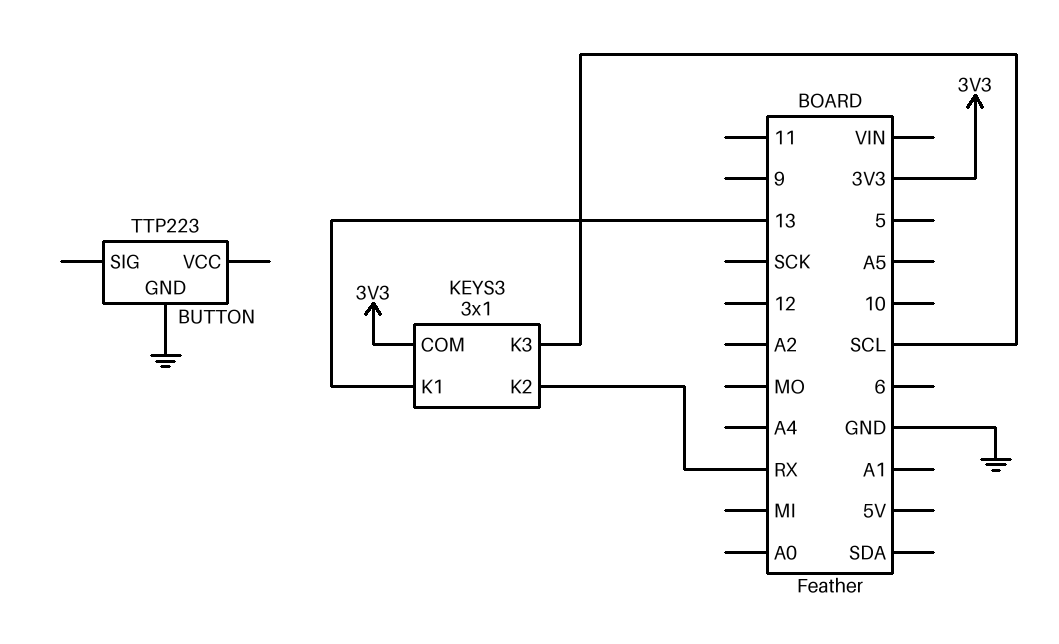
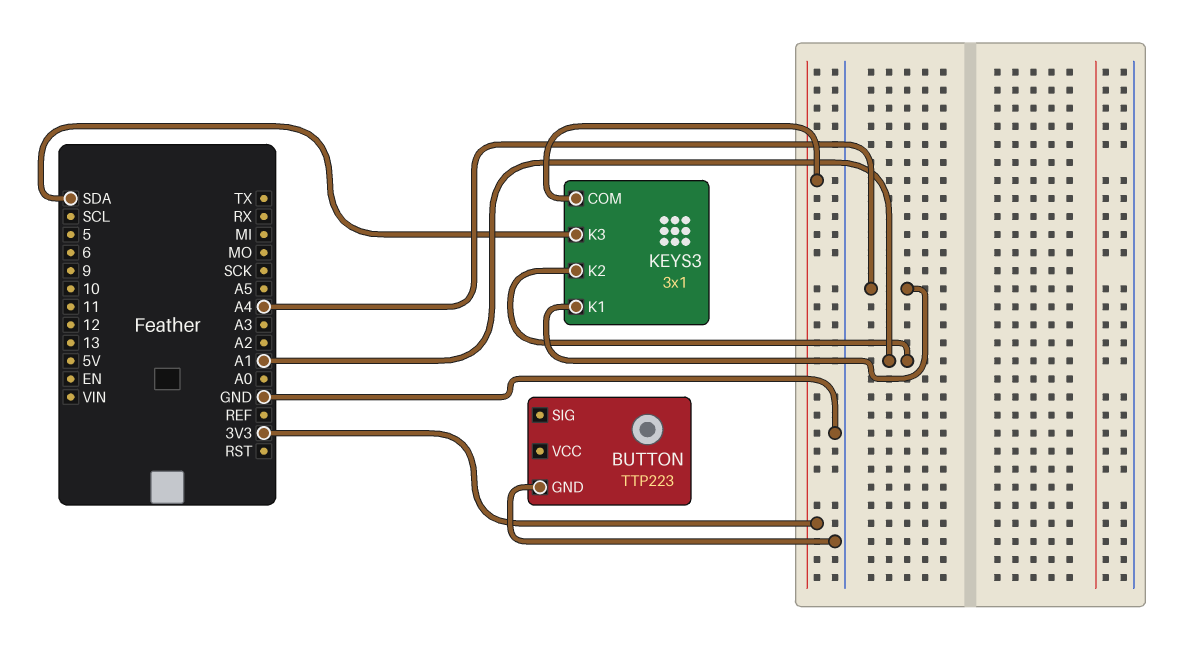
KEYS3 pin K1: 13 -> A4
KEYS3 pin K2: RX -> A1
KEYS3 pin K3: SCL -> SDA

